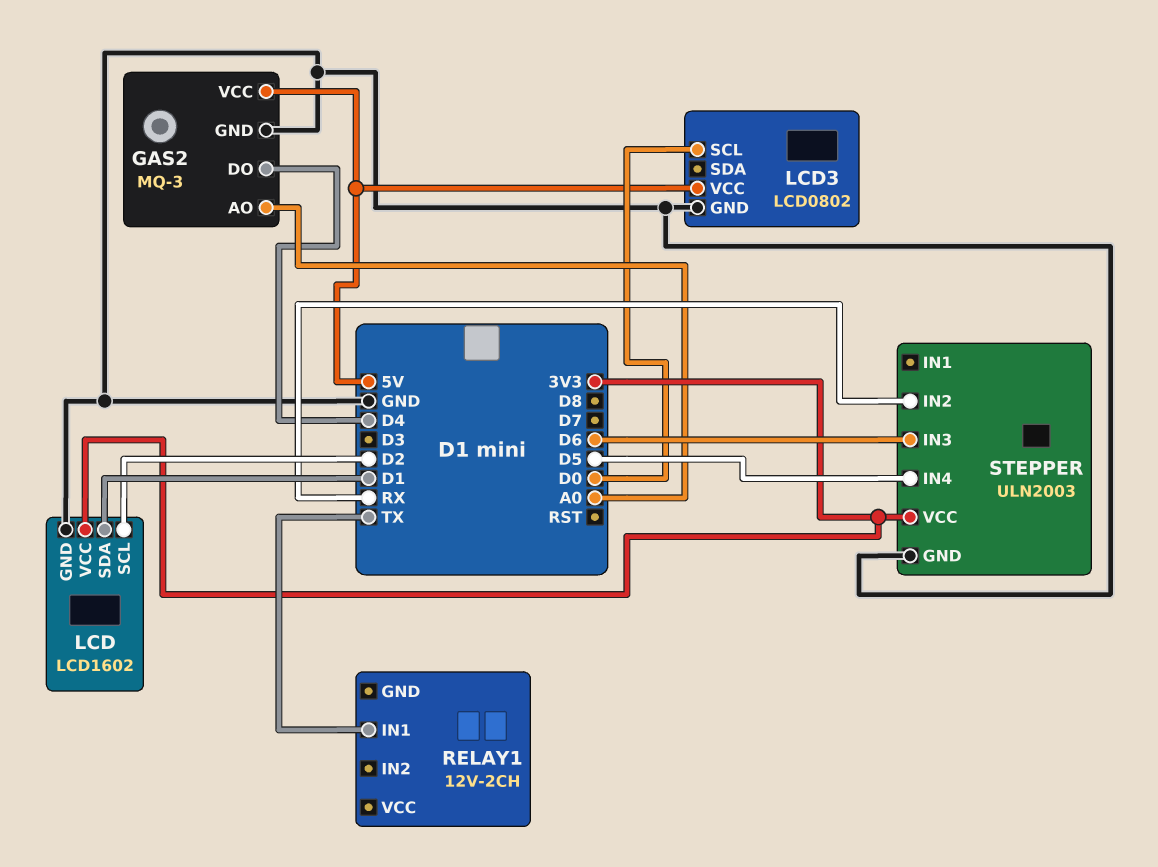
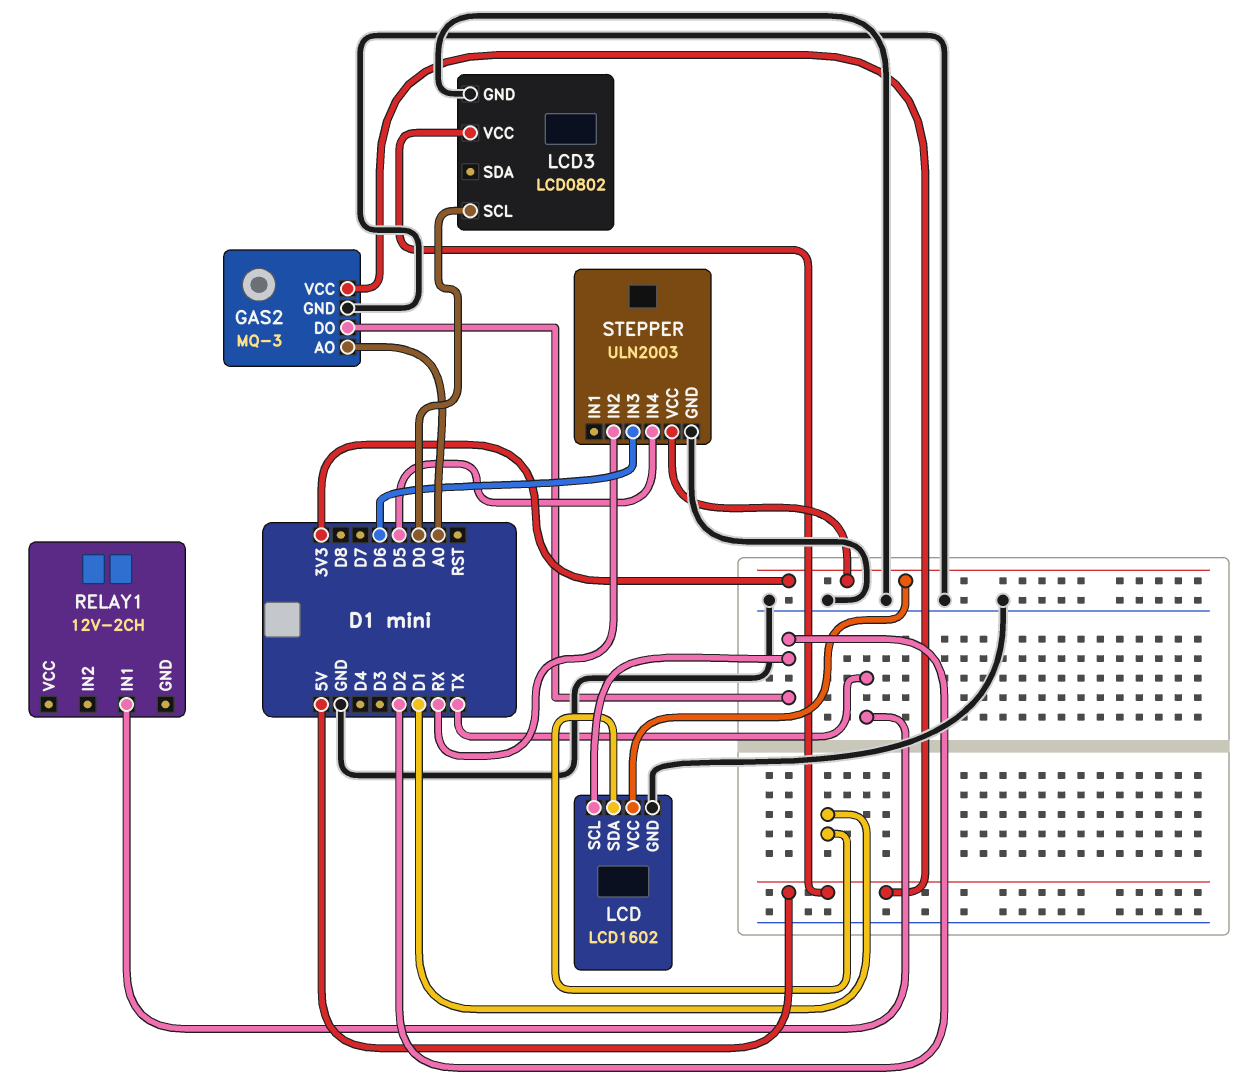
GAS2 pin DO: D4 -> D2

